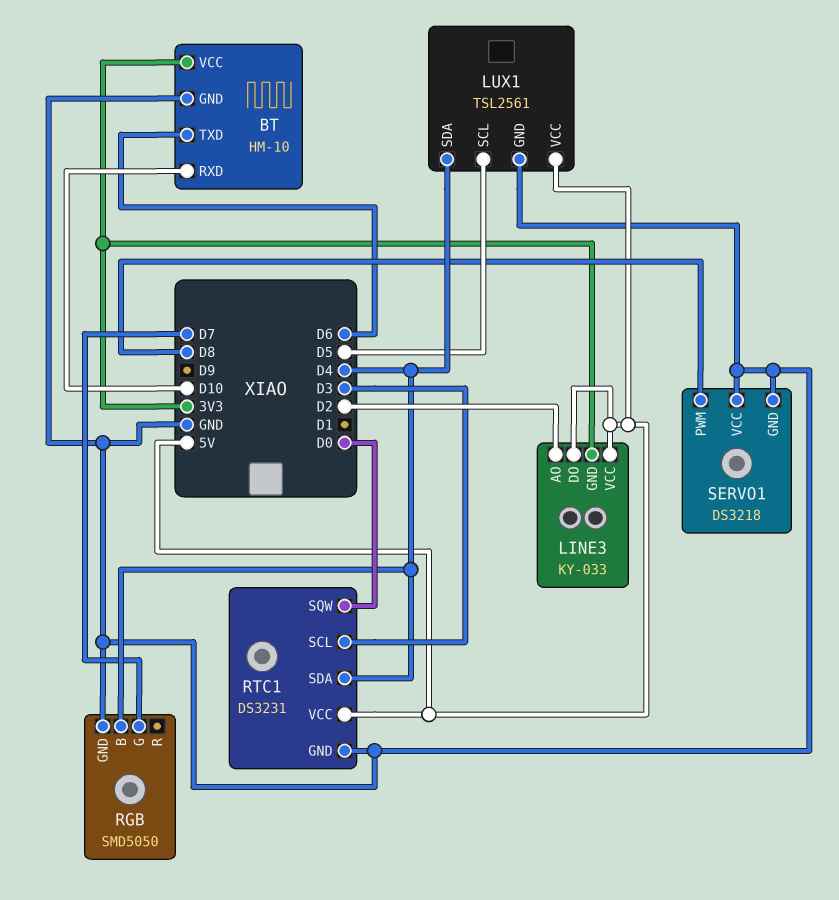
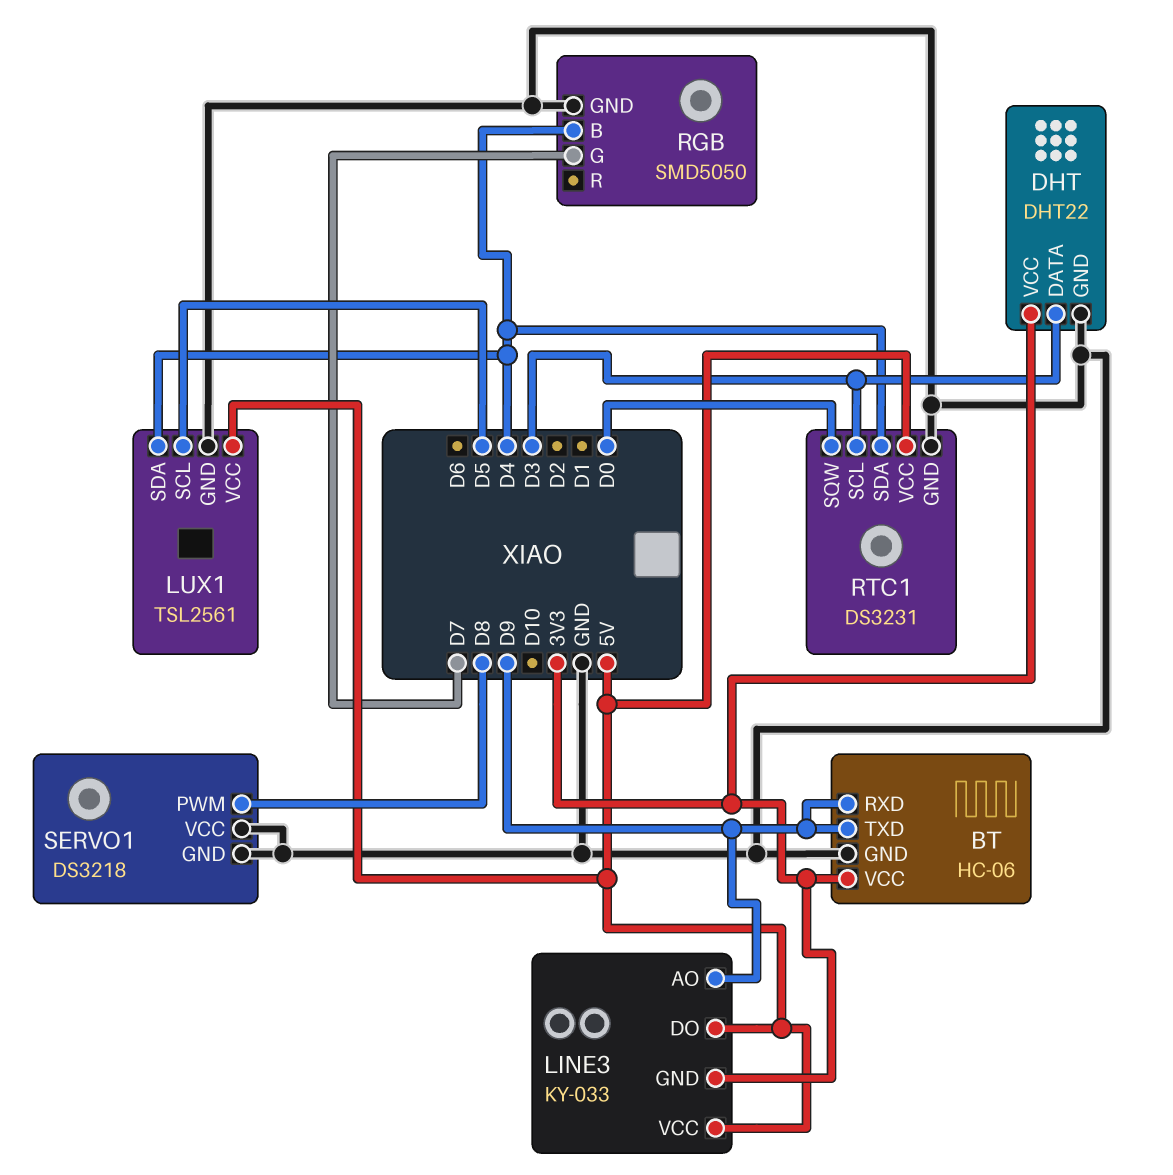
BT: HM-10 -> HC-06
BT pin RXD: D10 -> D9
BT pin TXD: D6 -> D9
DHT: none -> DHT22
DHT pin DATA: none -> D3
DHT pin GND: none -> GND
DHT pin VCC: none -> 3V3
LINE3 pin AO: D2 -> D9

